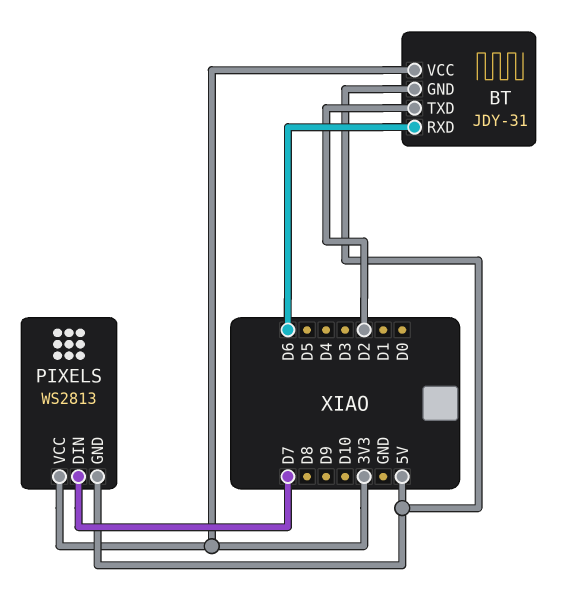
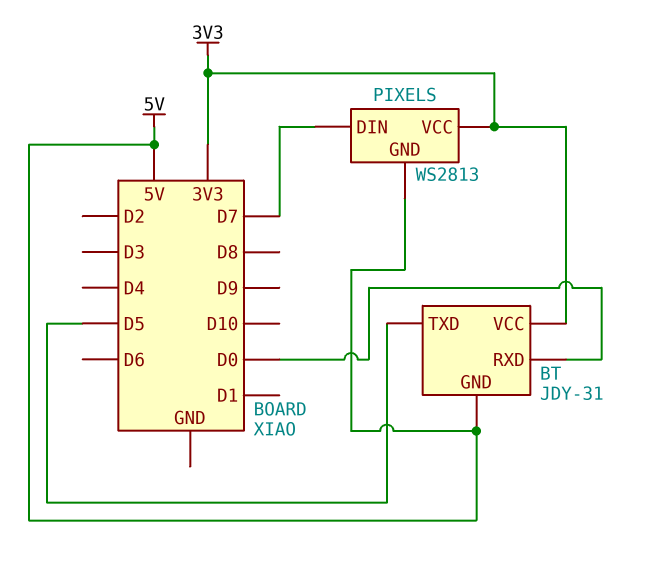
BT pin RXD: D6 -> D0
BT pin TXD: D2 -> D5

